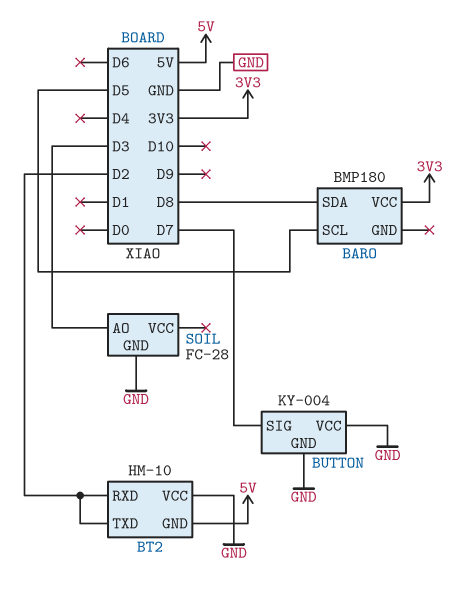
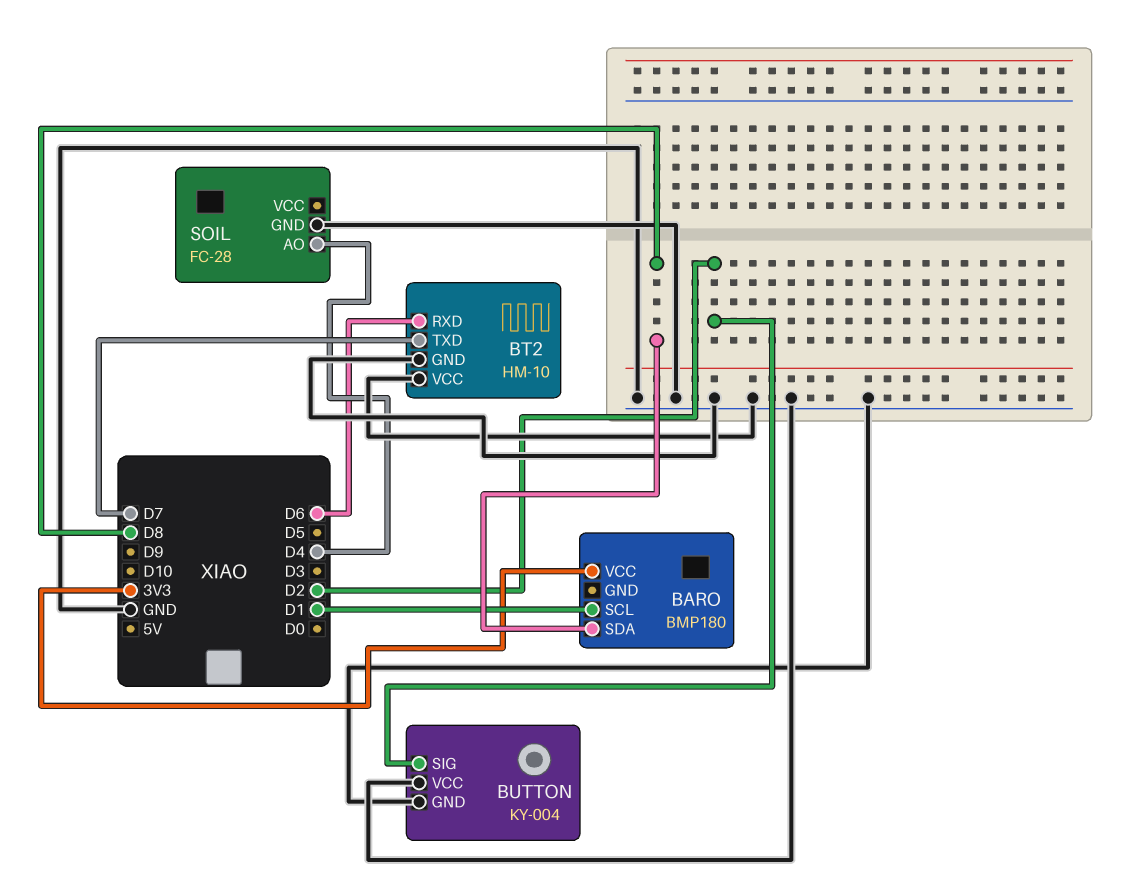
BARO pin SCL: D5 -> D1
BT2 pin GND: 5V -> GND
BT2 pin RXD: D2 -> D6
BT2 pin TXD: D2 -> D7
BUTTON pin SIG: D7 -> D2
SOIL pin AO: D3 -> D4

